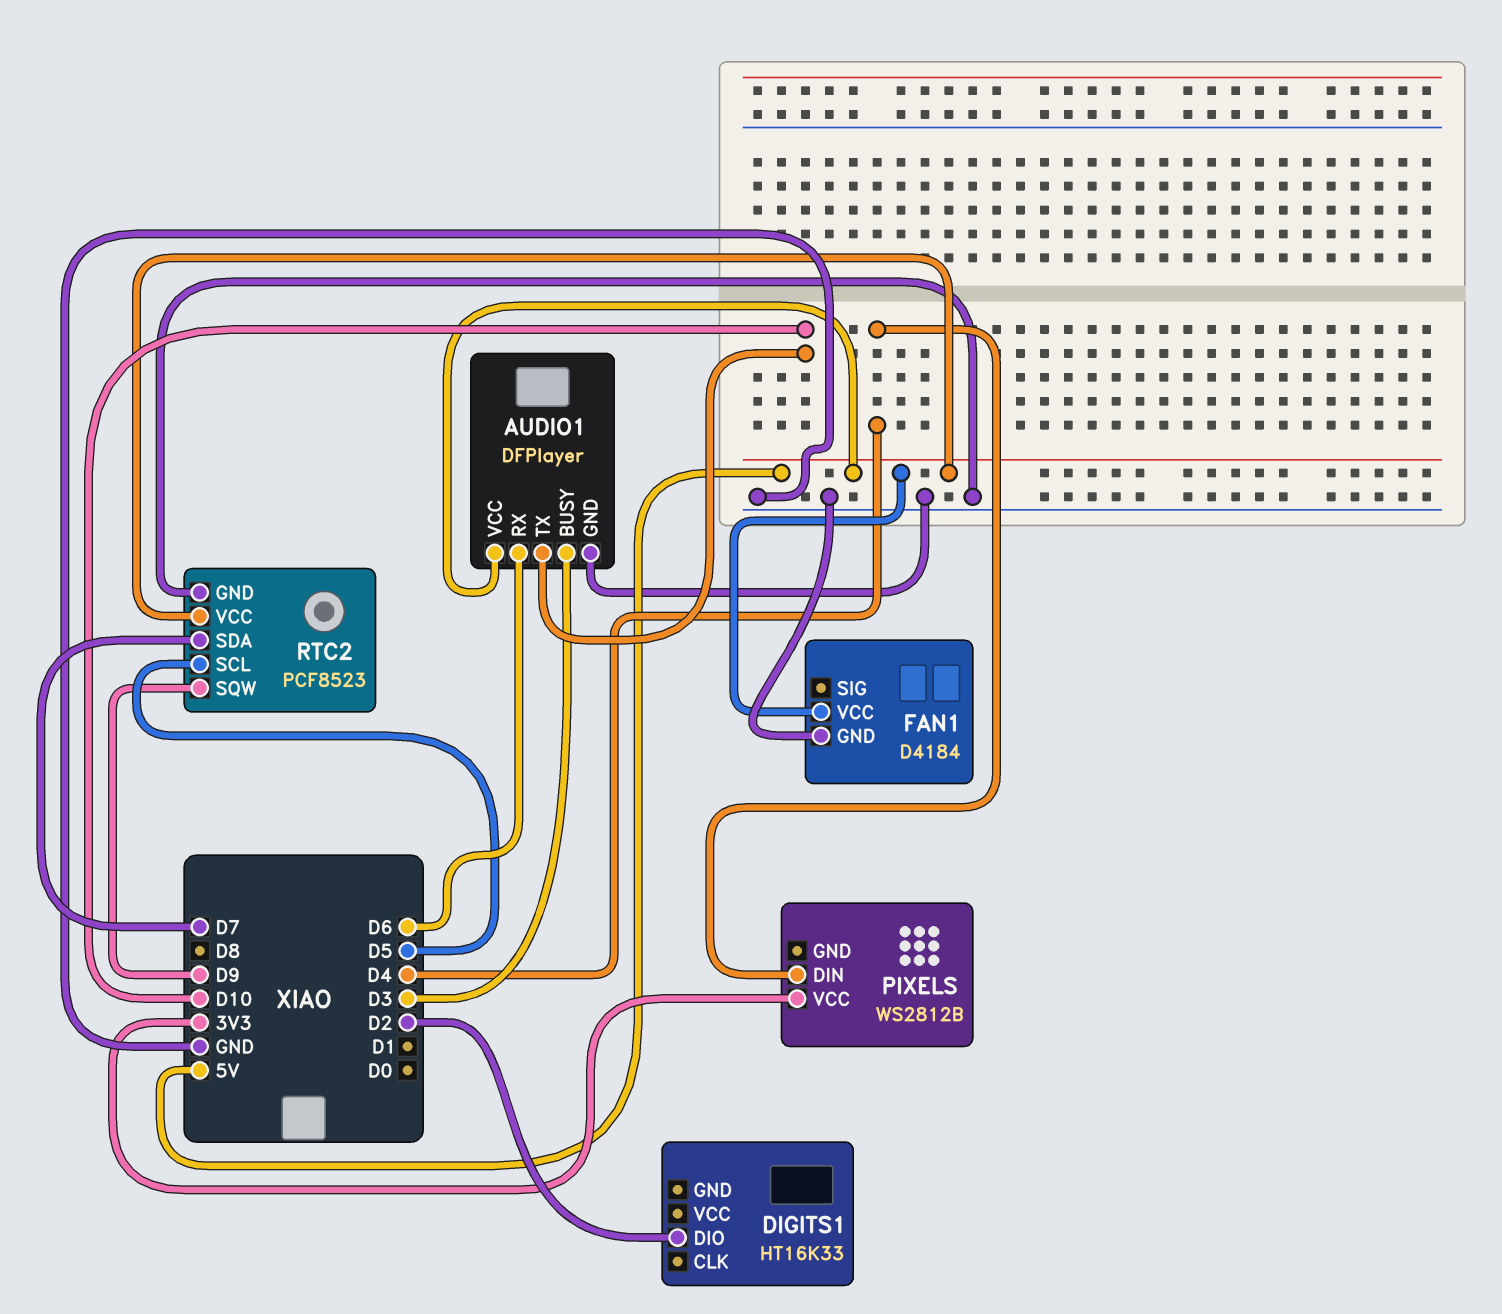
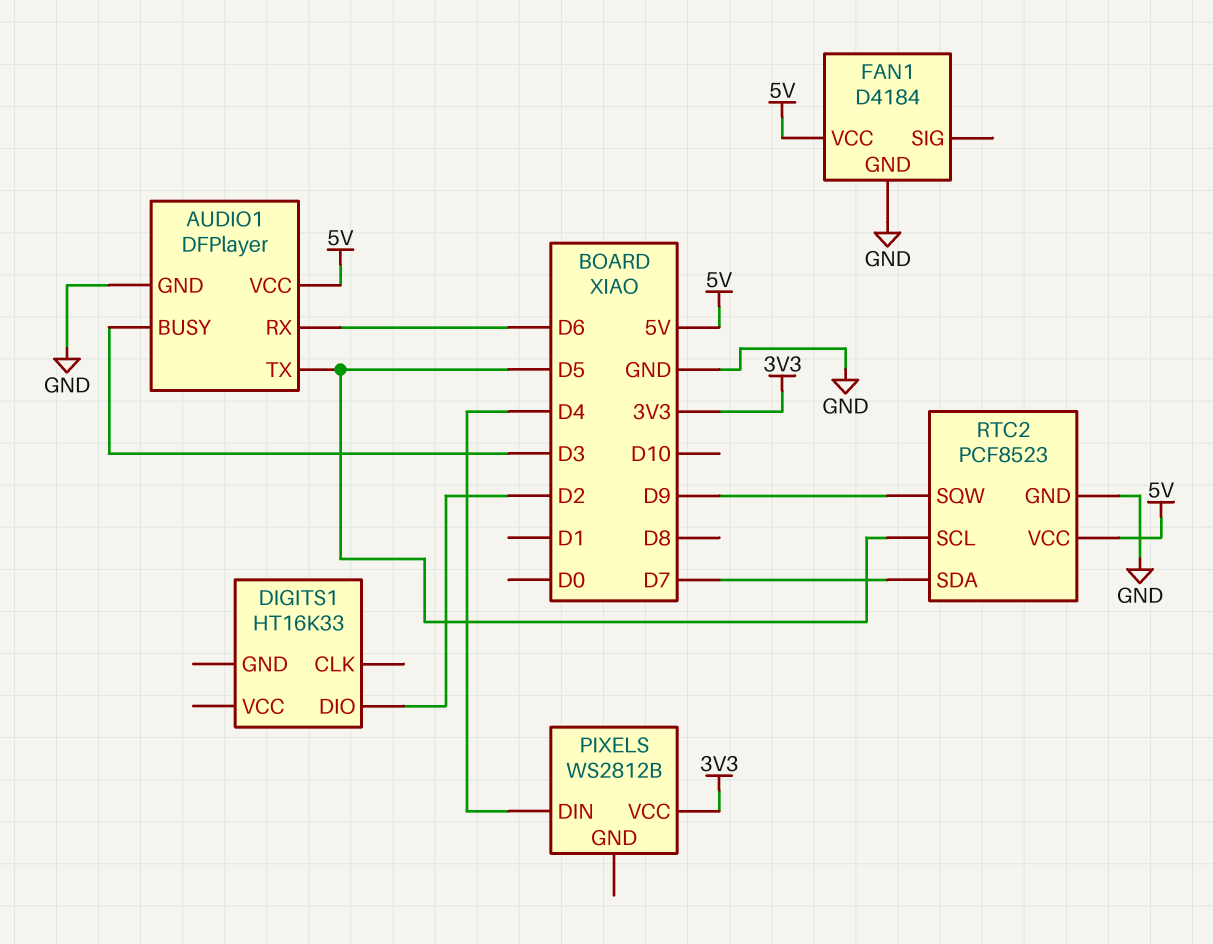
AUDIO1 pin TX: D10 -> D5

